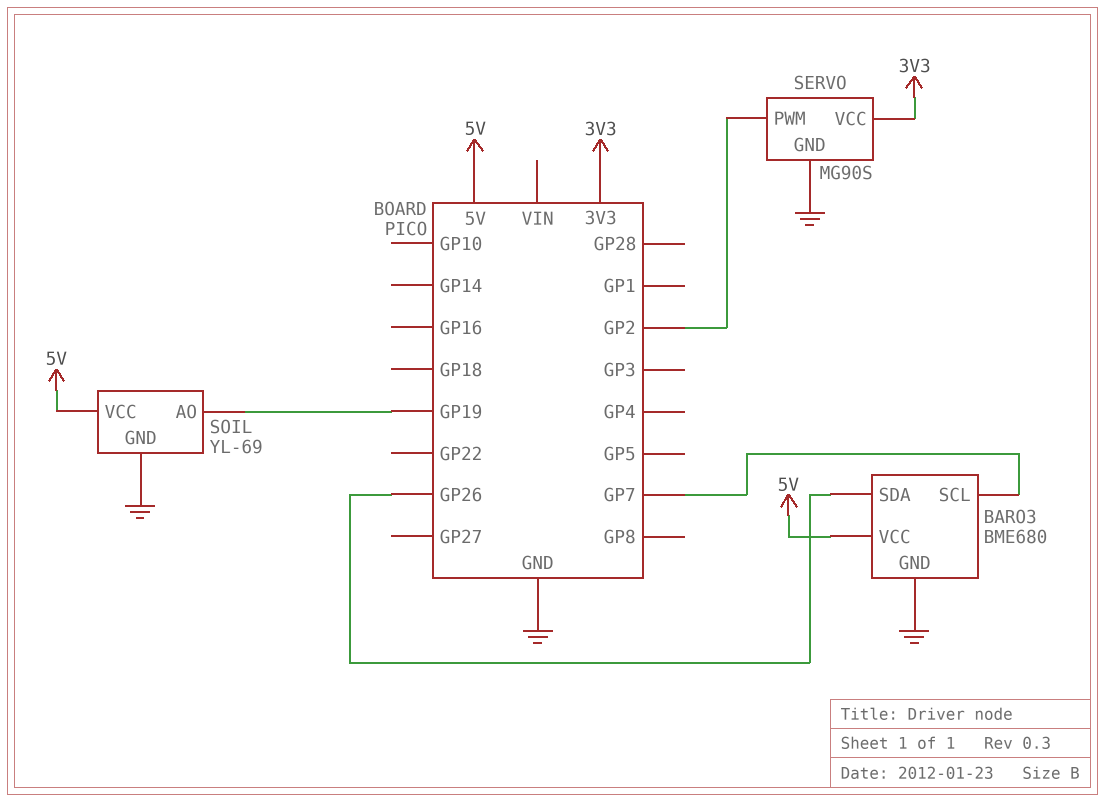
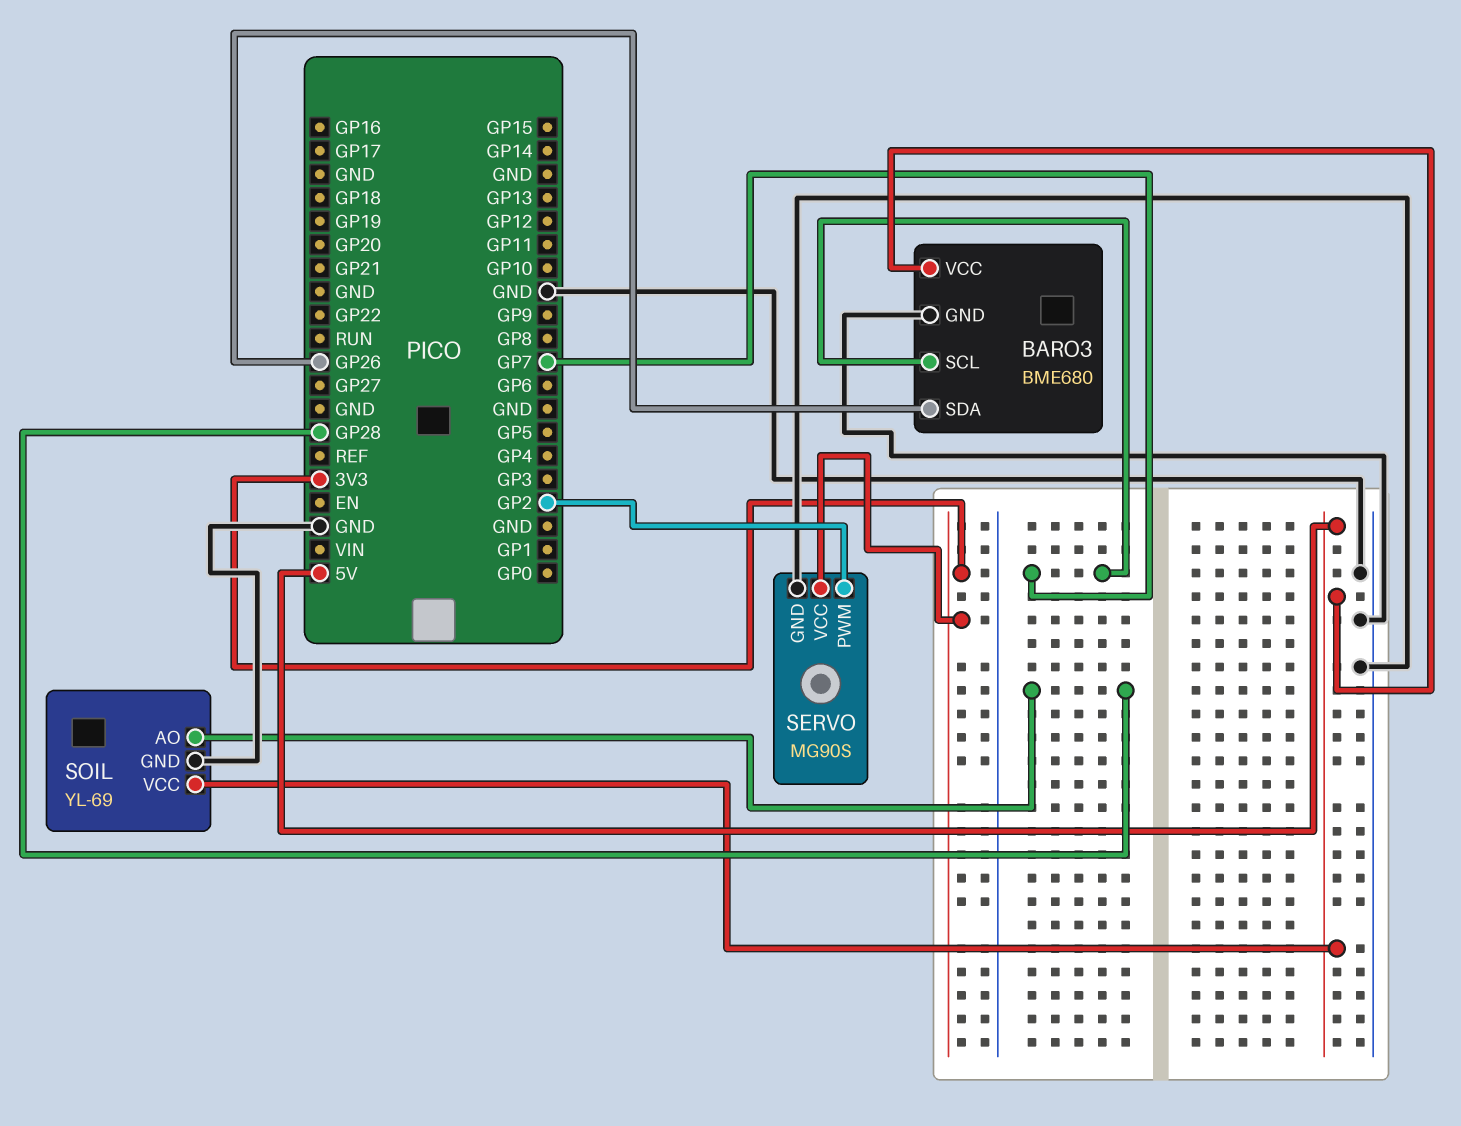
SOIL pin AO: GP19 -> GP28

